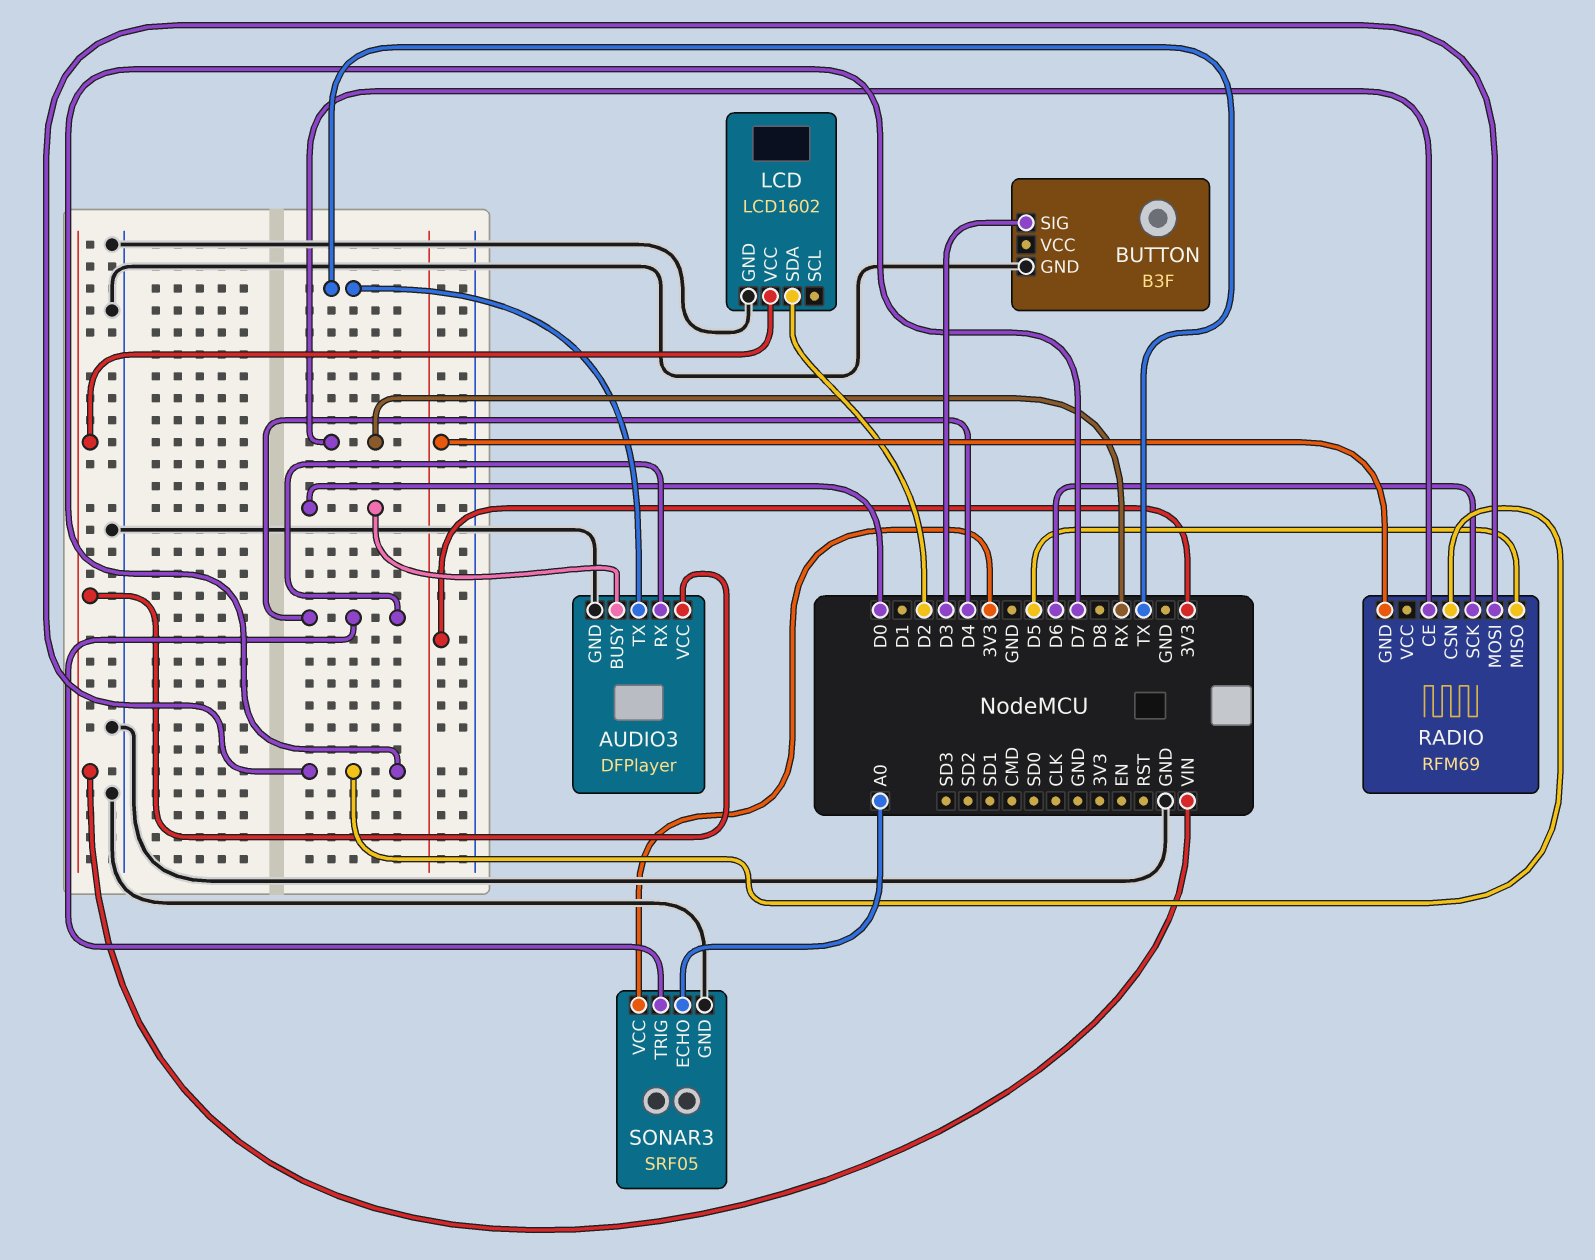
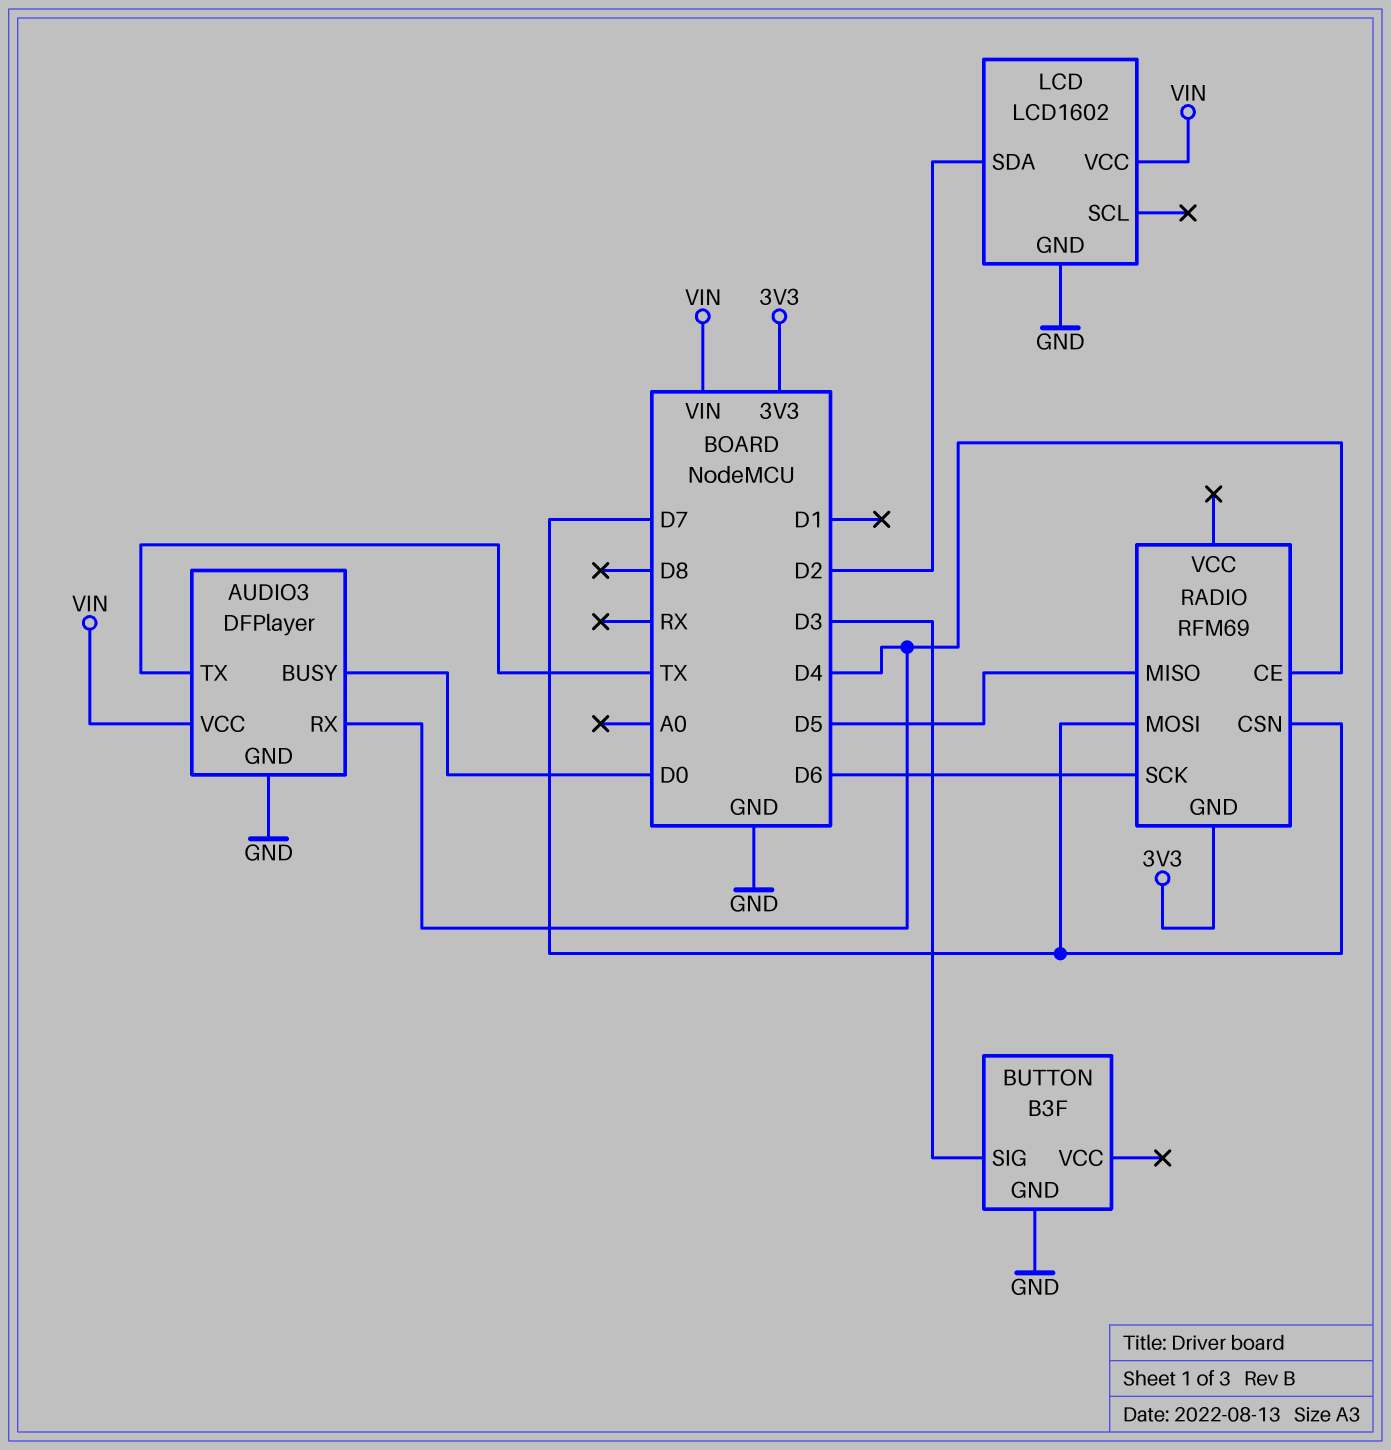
RADIO pin CE: RX -> D4
SONAR3: SRF05 -> none
SONAR3 pin ECHO: A0 -> none
SONAR3 pin GND: GND -> none
SONAR3 pin TRIG: D4 -> none
SONAR3 pin VCC: 3V3 -> none

